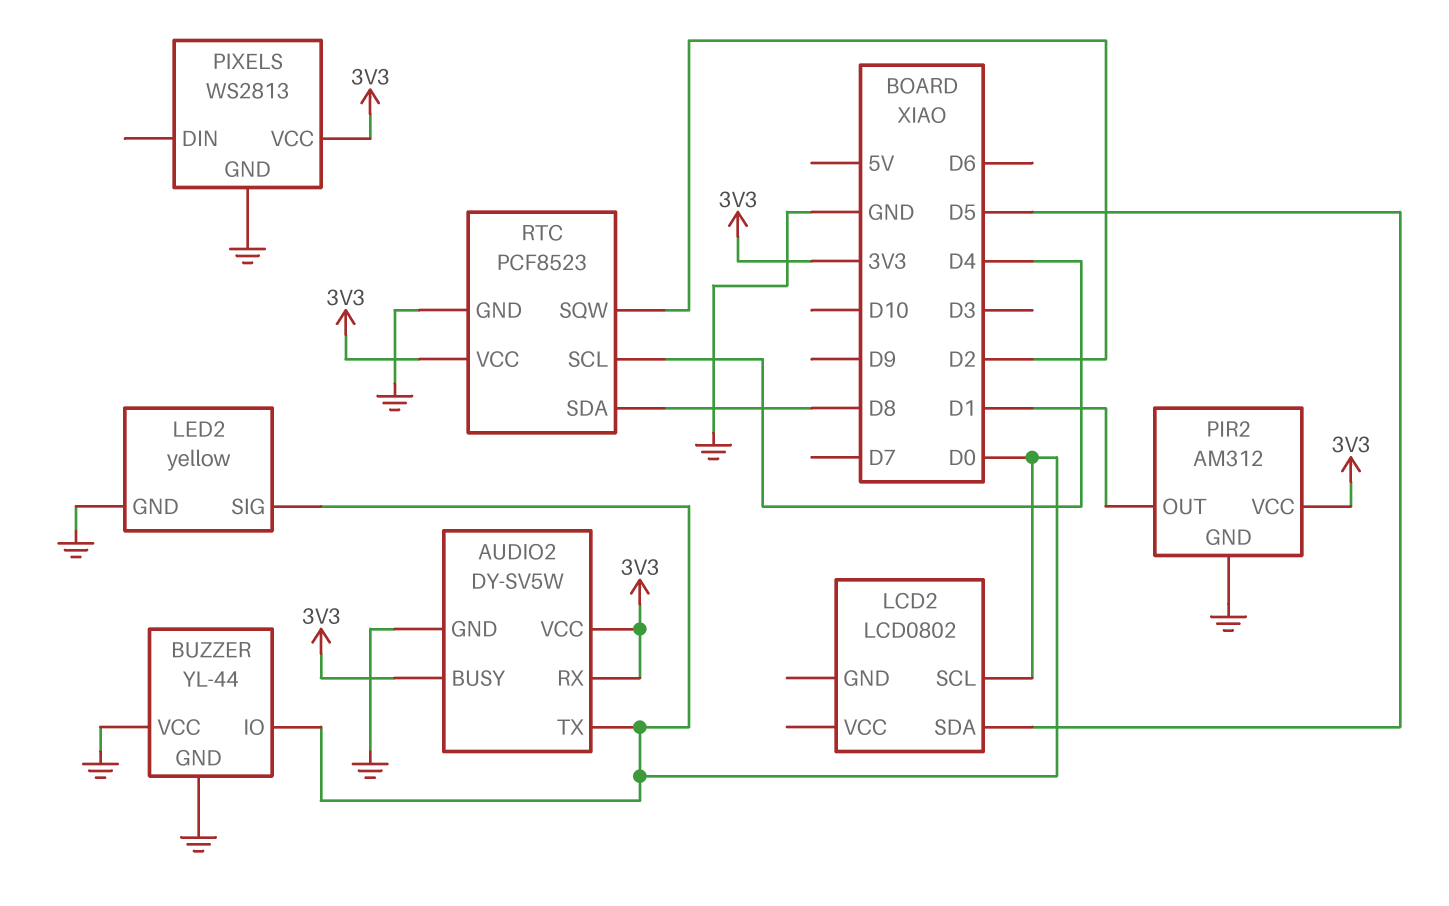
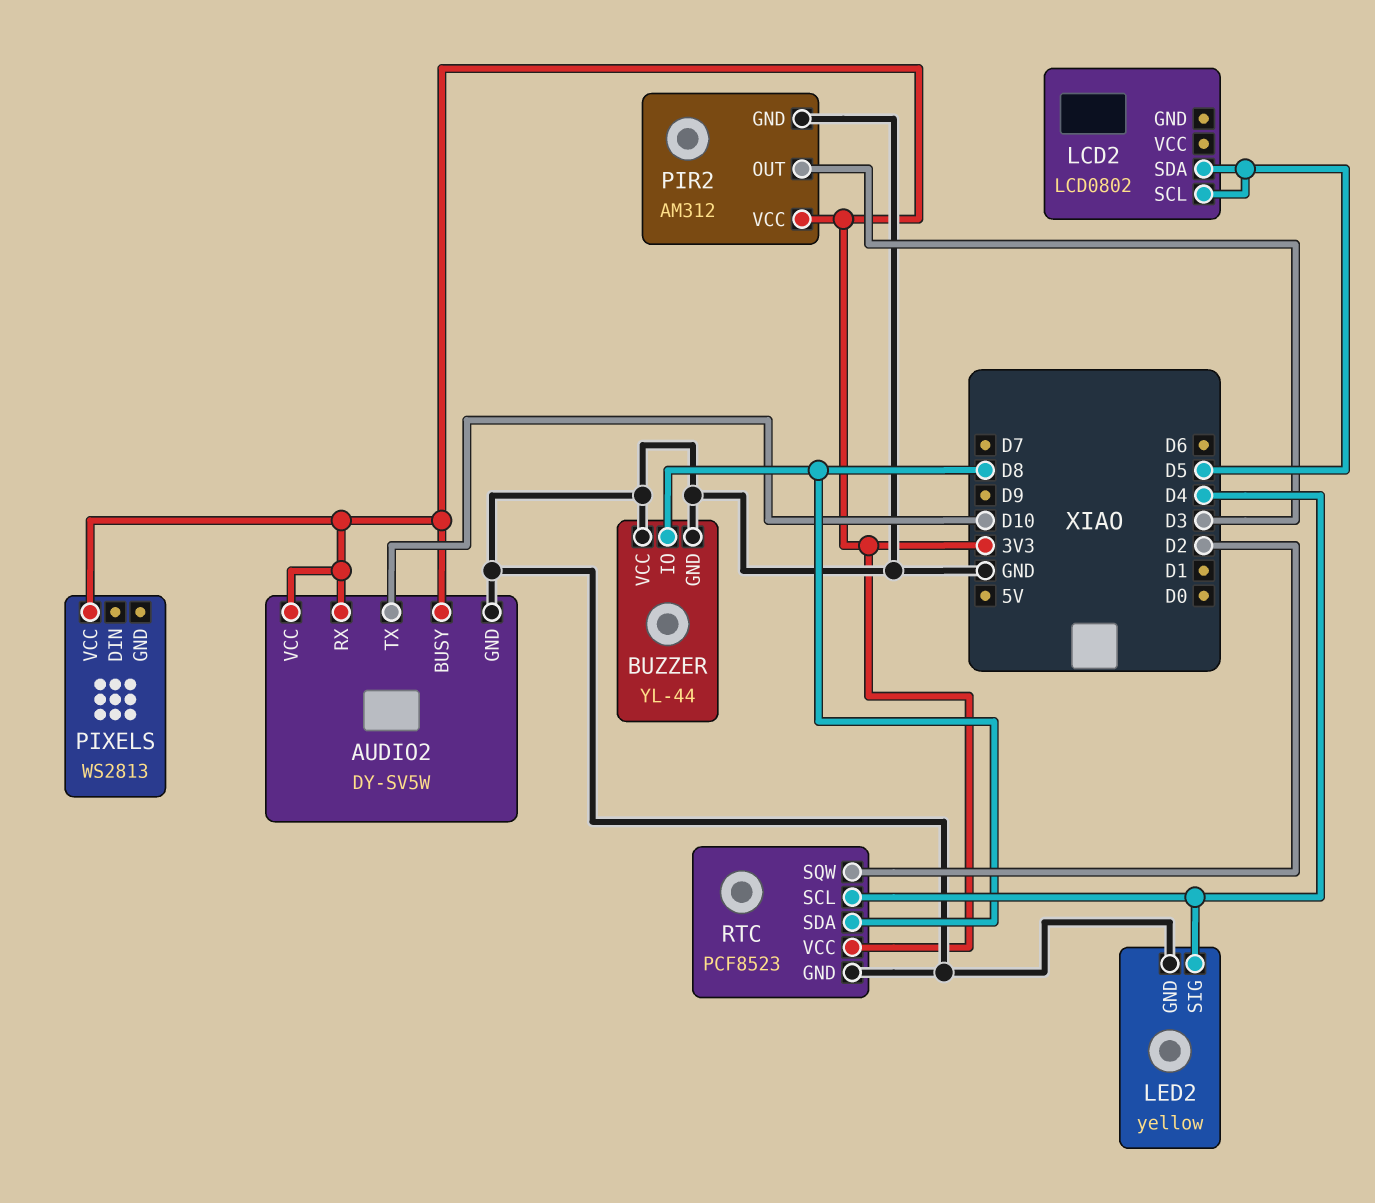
AUDIO2 pin TX: D0 -> D10
BUZZER pin IO: D0 -> D8
LCD2 pin SCL: D0 -> D5
LED2 pin SIG: D0 -> D4
PIR2 pin OUT: D1 -> D3
PIXELS pin GND: GND -> none

